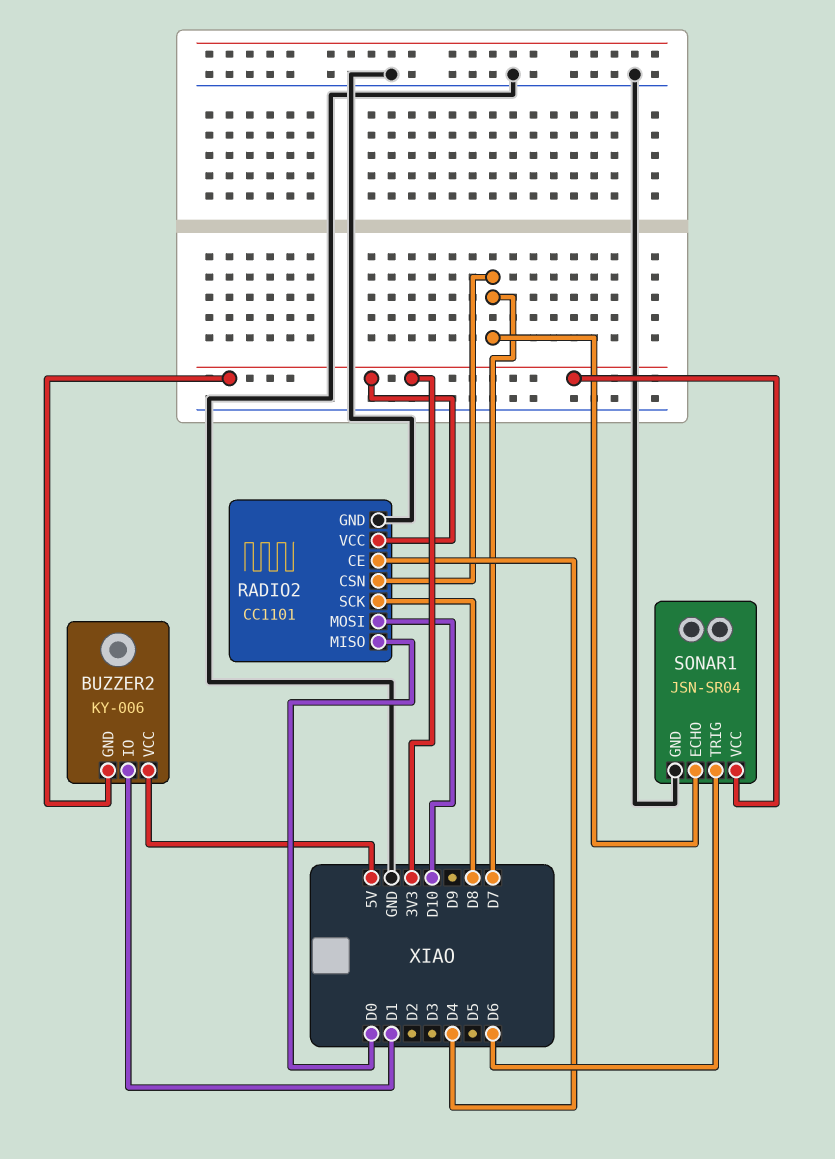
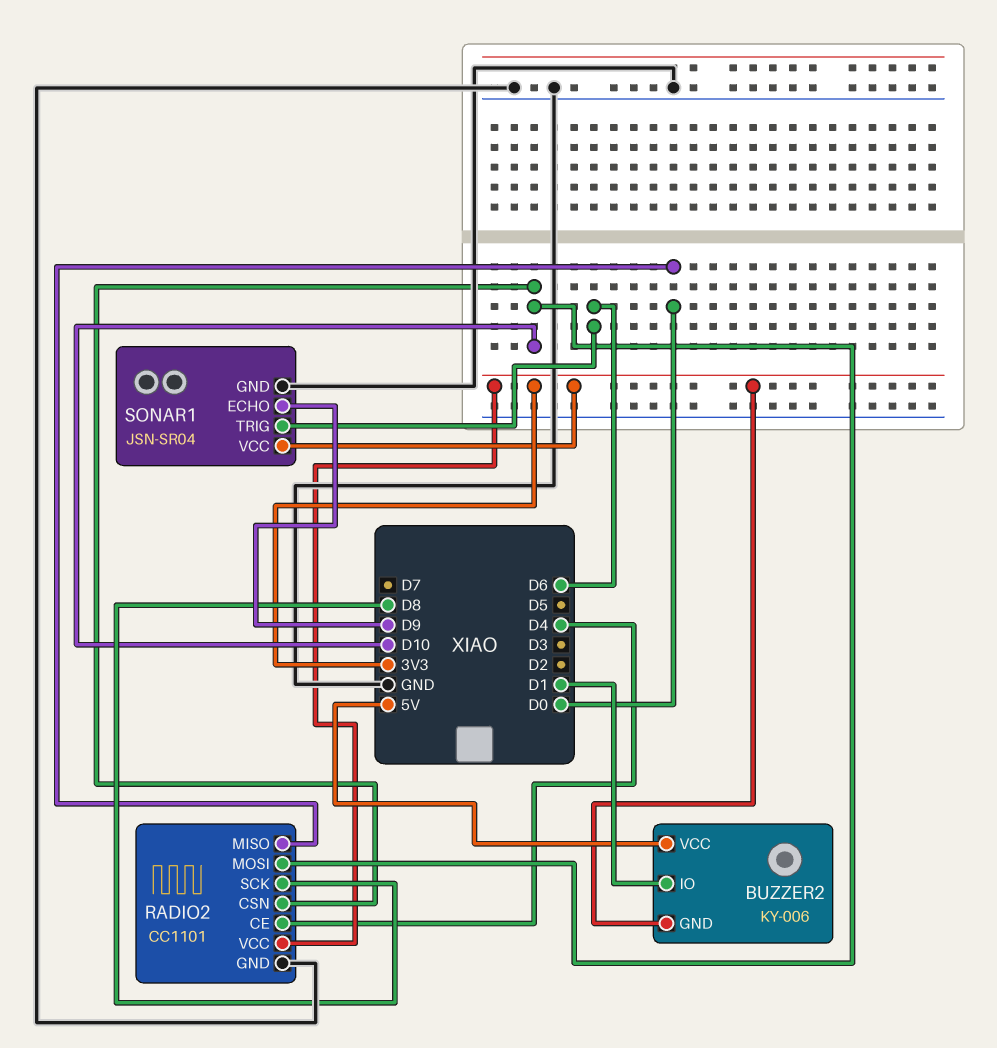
RADIO2 pin CSN: D7 -> D10
SONAR1 pin ECHO: D7 -> D9

